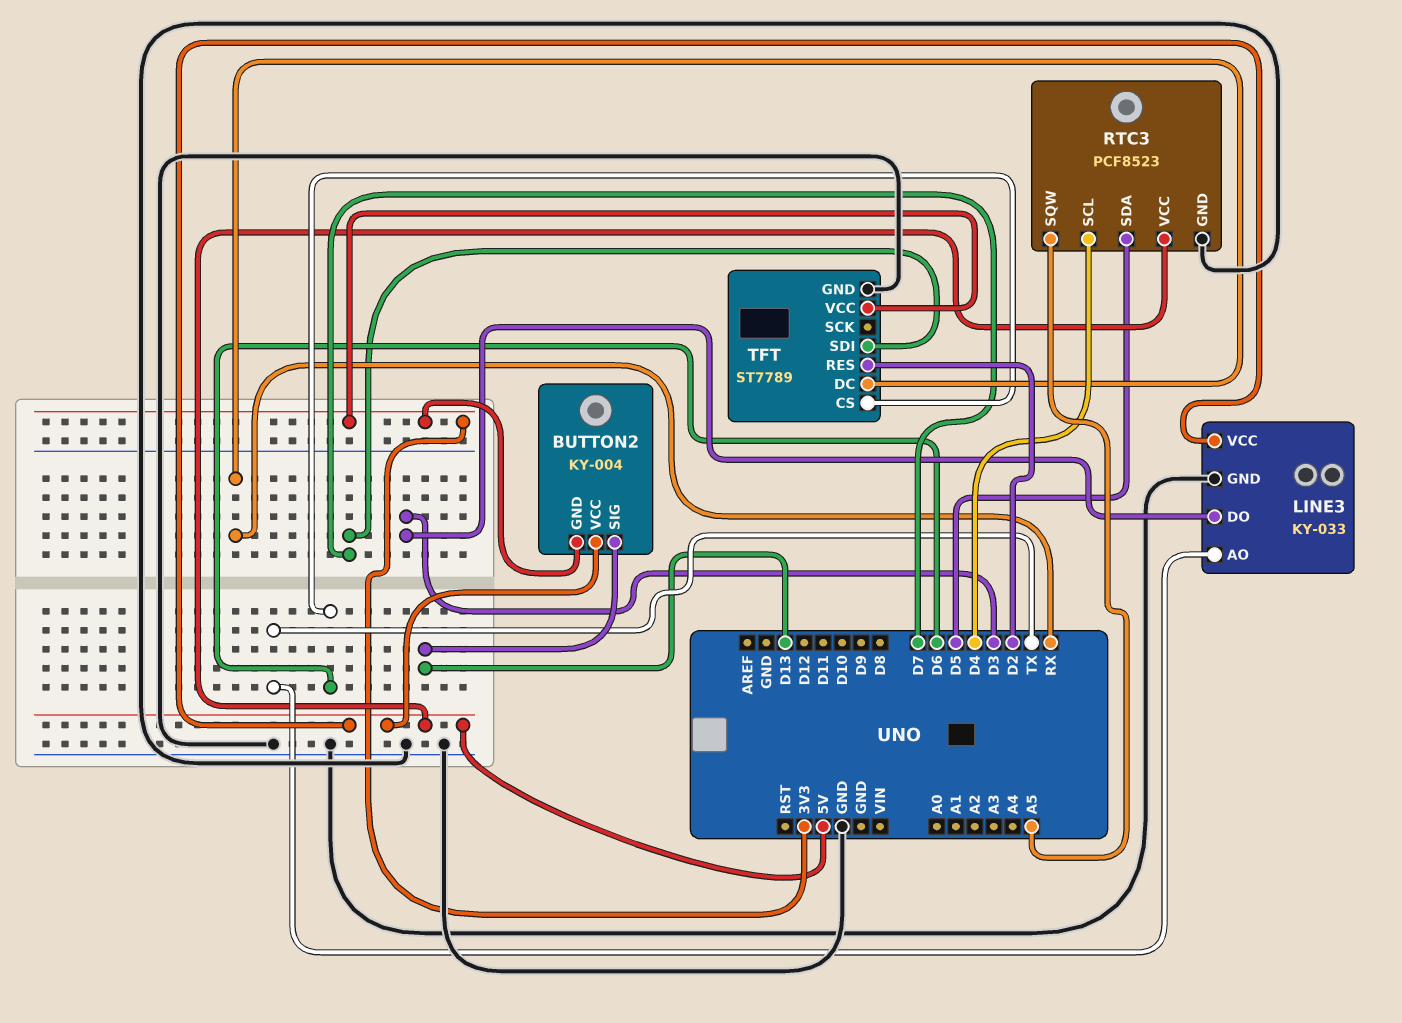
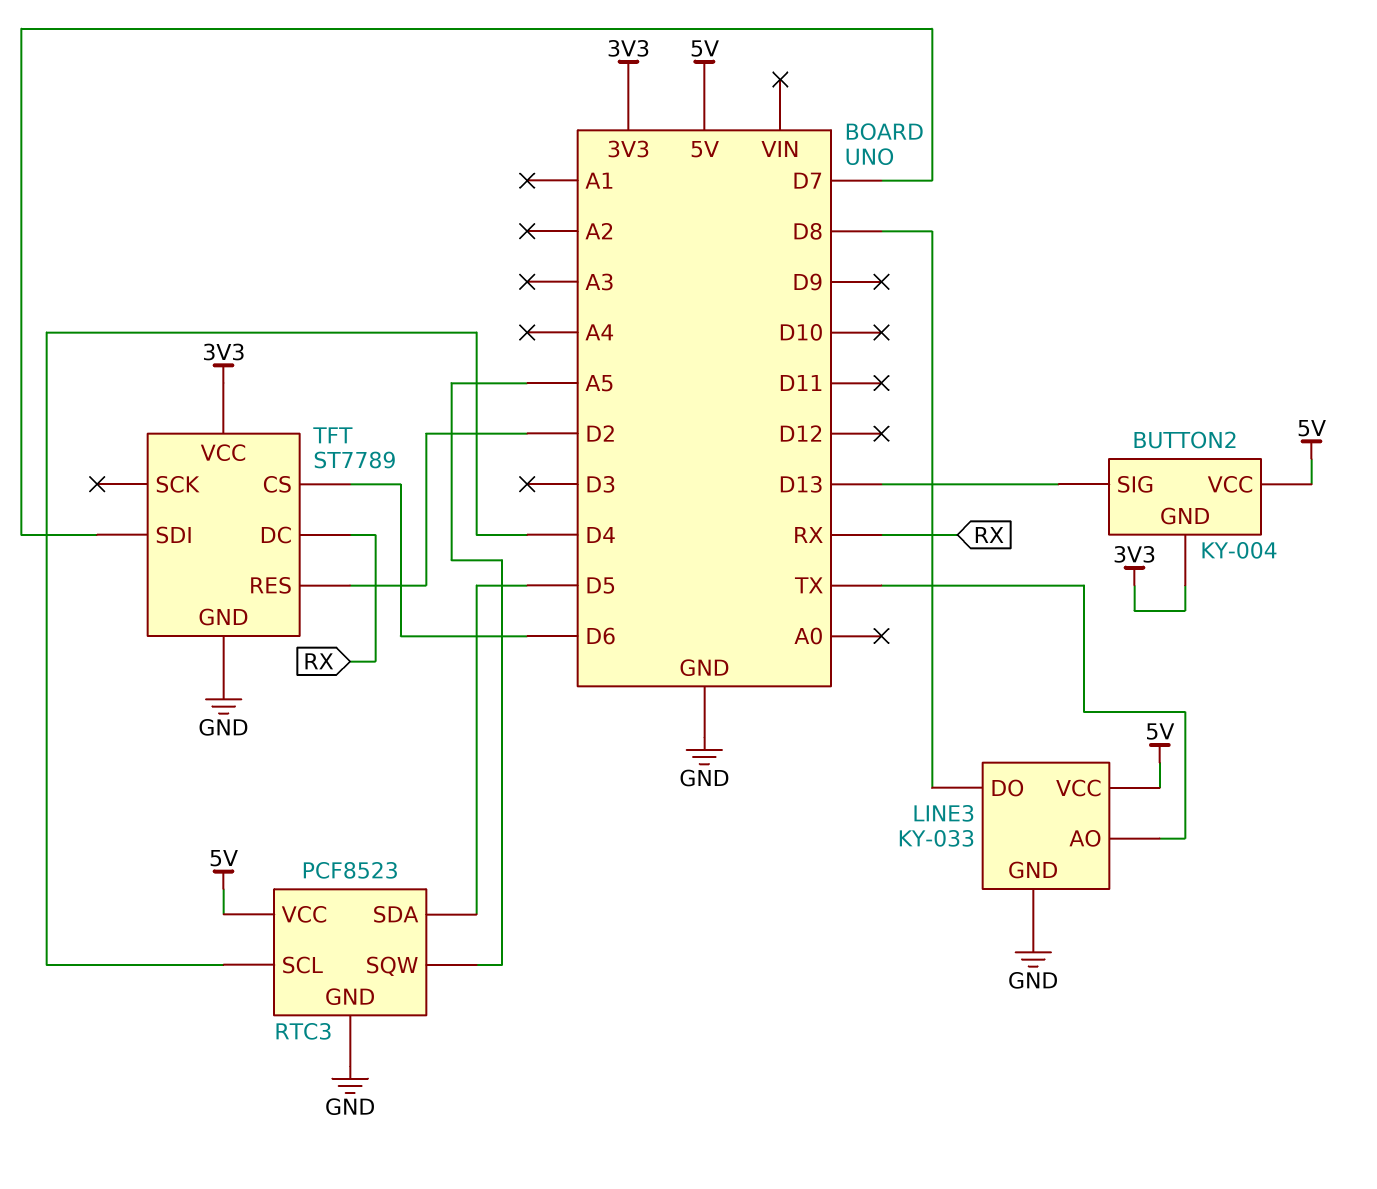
LINE3 pin DO: D3 -> D8

